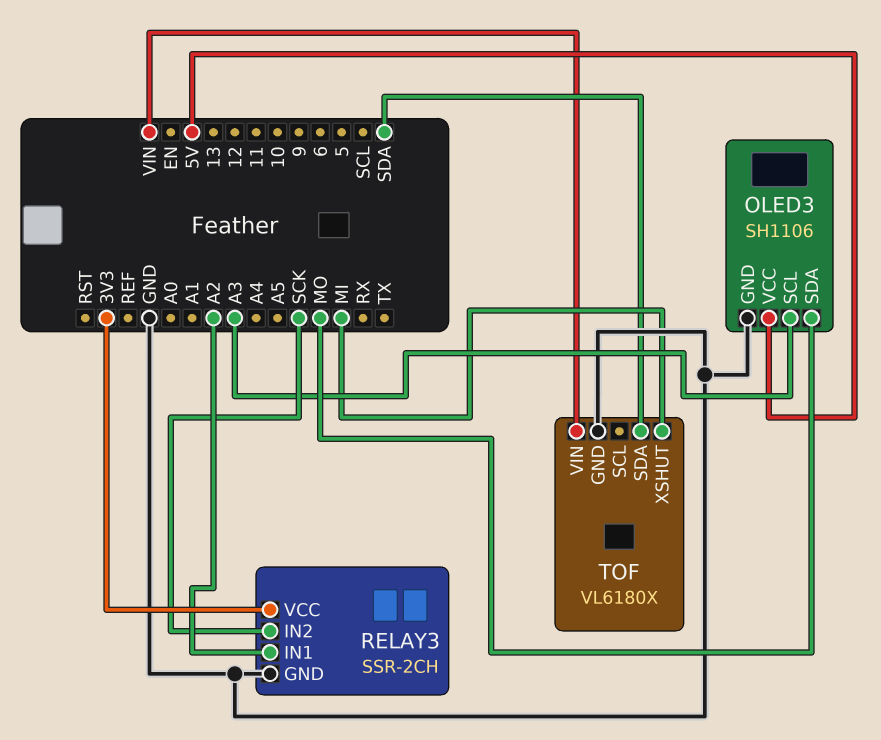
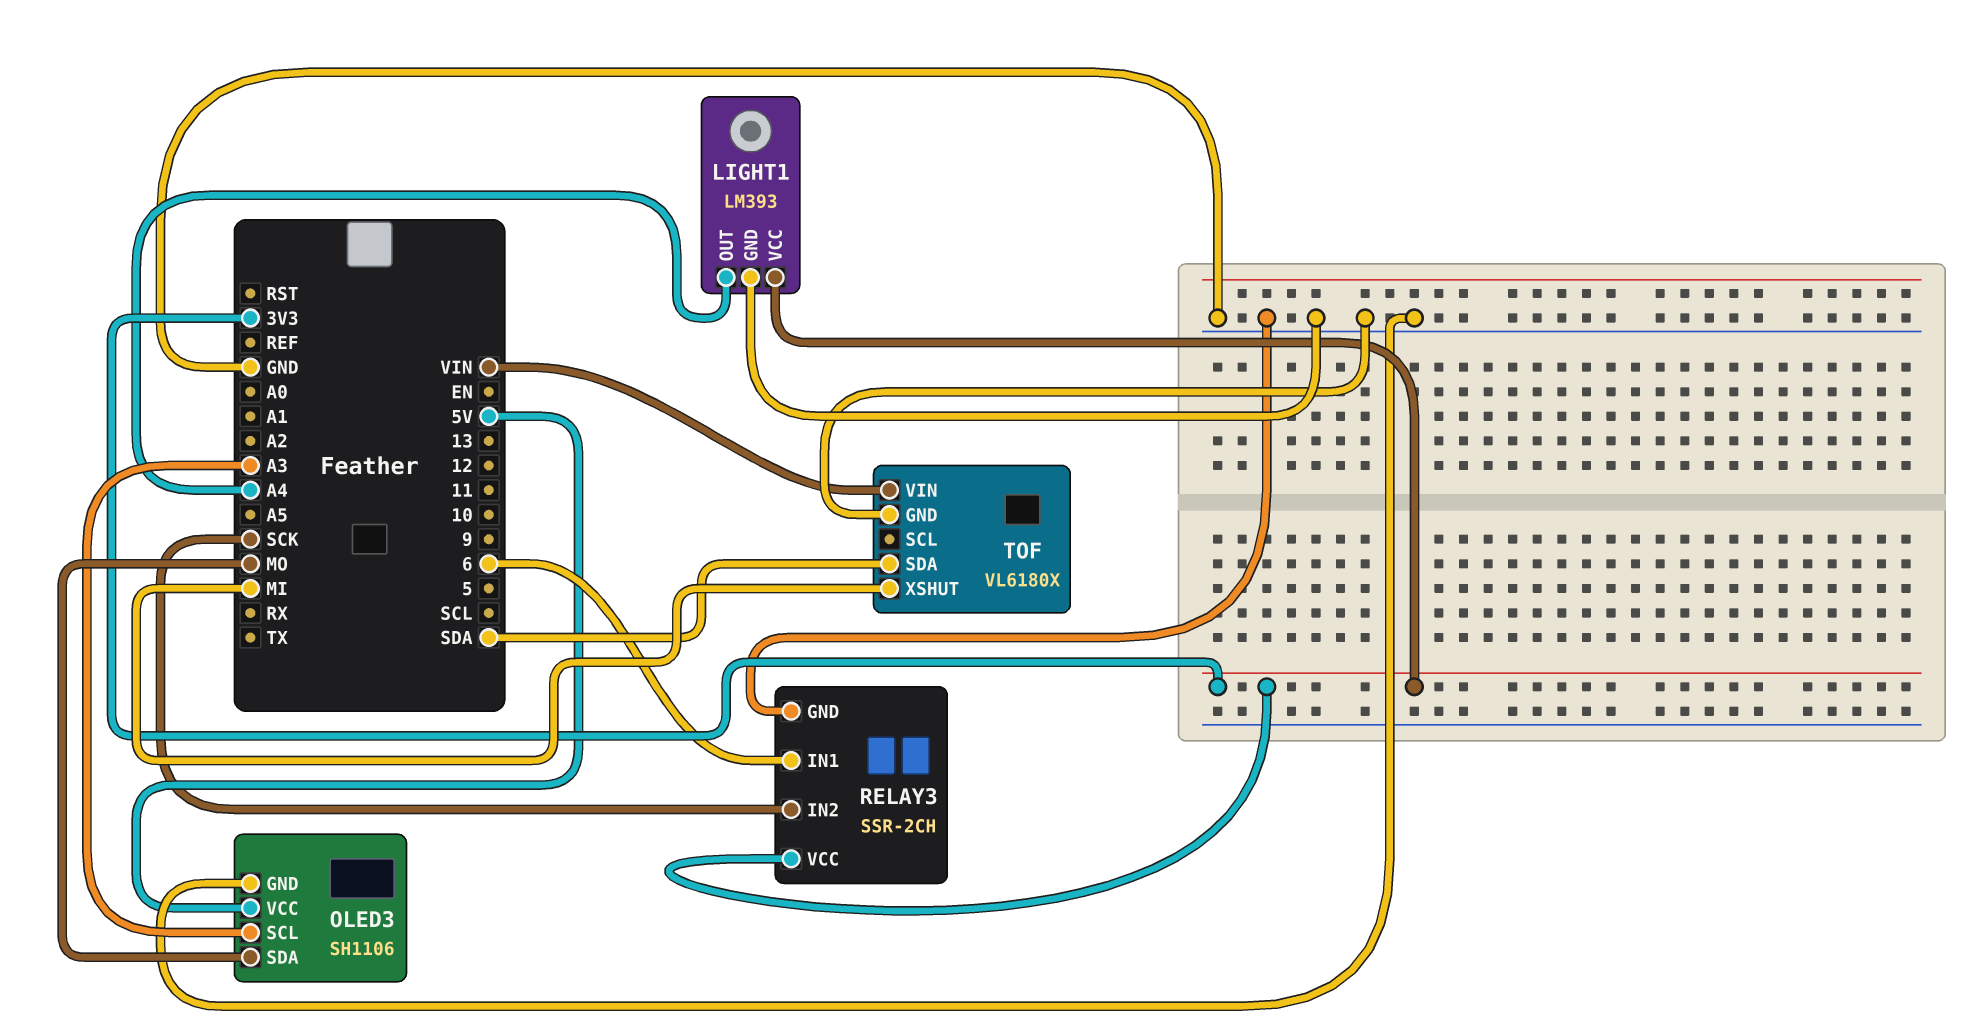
LIGHT1: none -> LM393
LIGHT1 pin GND: none -> GND
LIGHT1 pin OUT: none -> A4
LIGHT1 pin VCC: none -> 3V3
RELAY3 pin IN1: A2 -> 6

